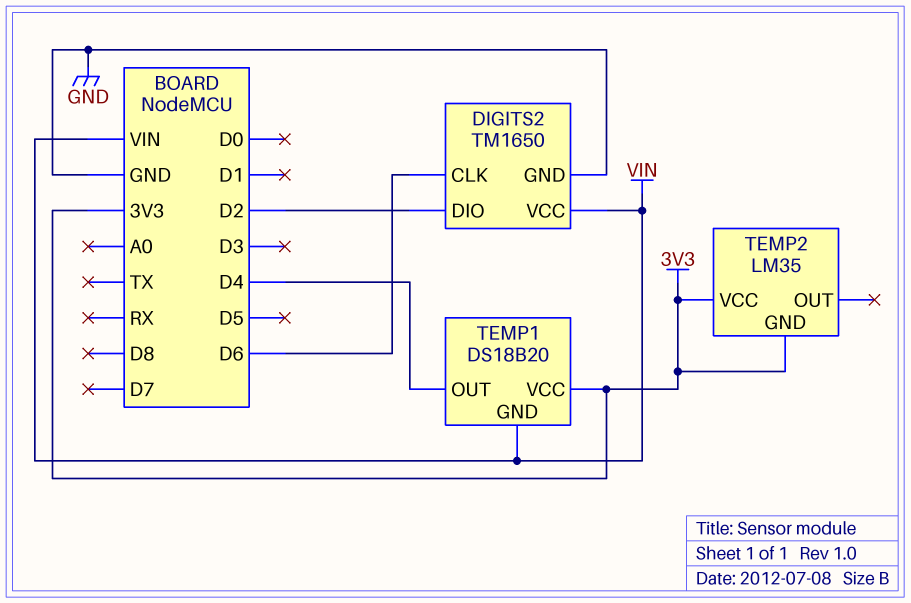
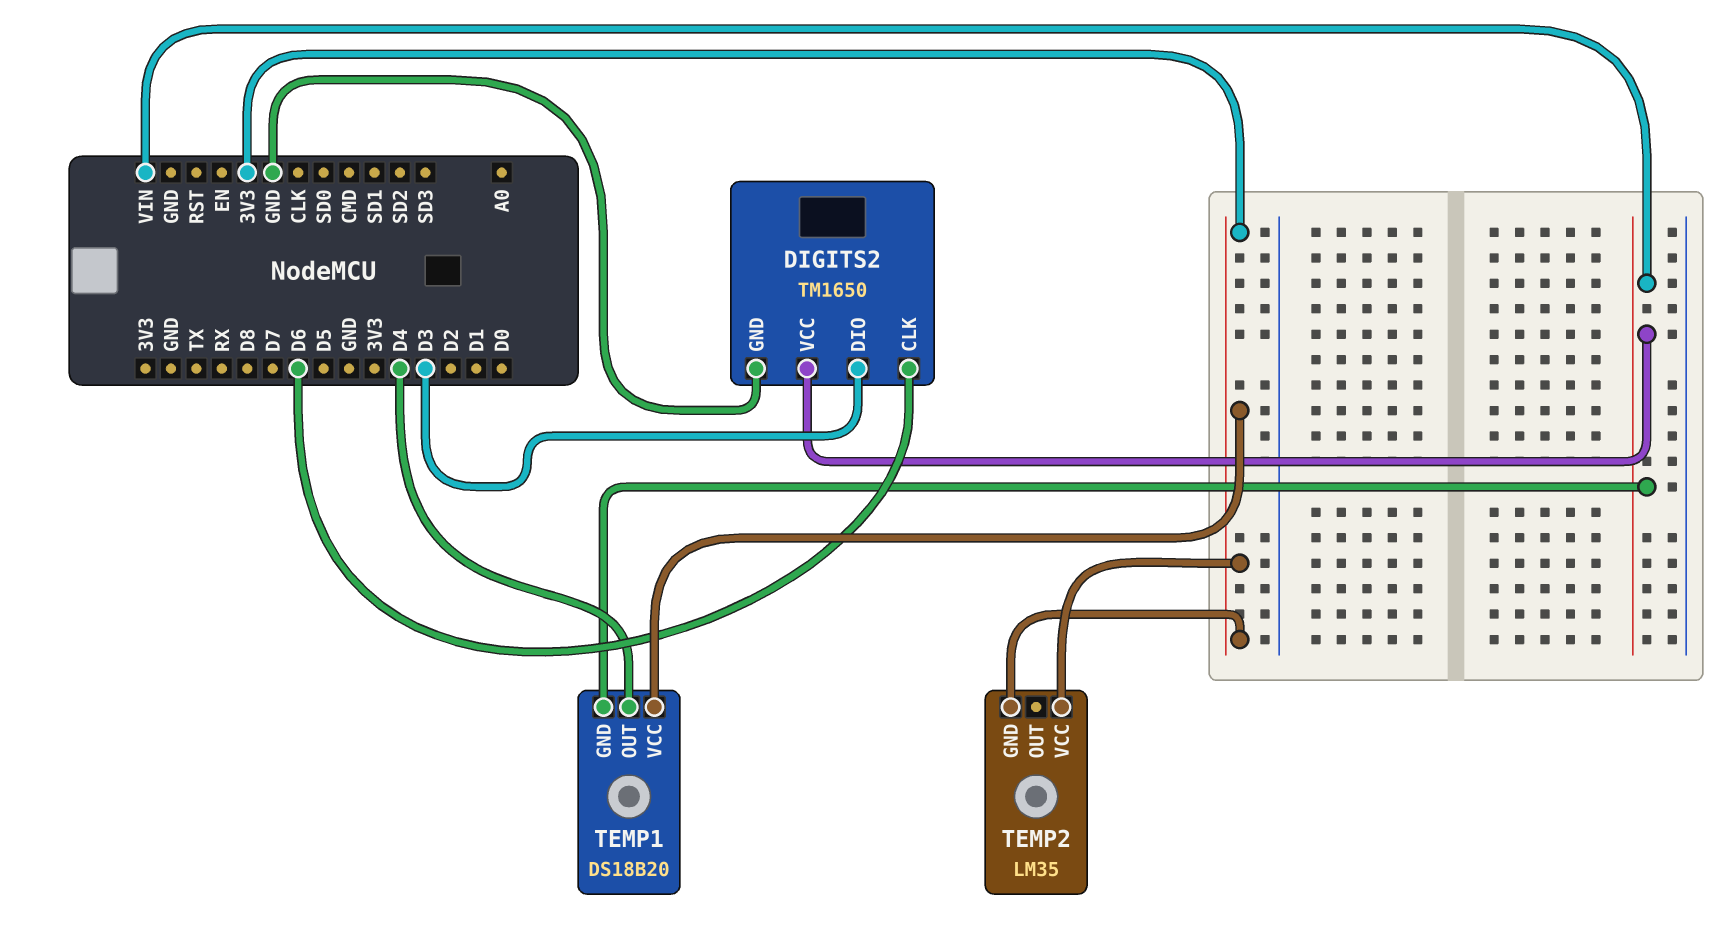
DIGITS2 pin DIO: D2 -> D3

